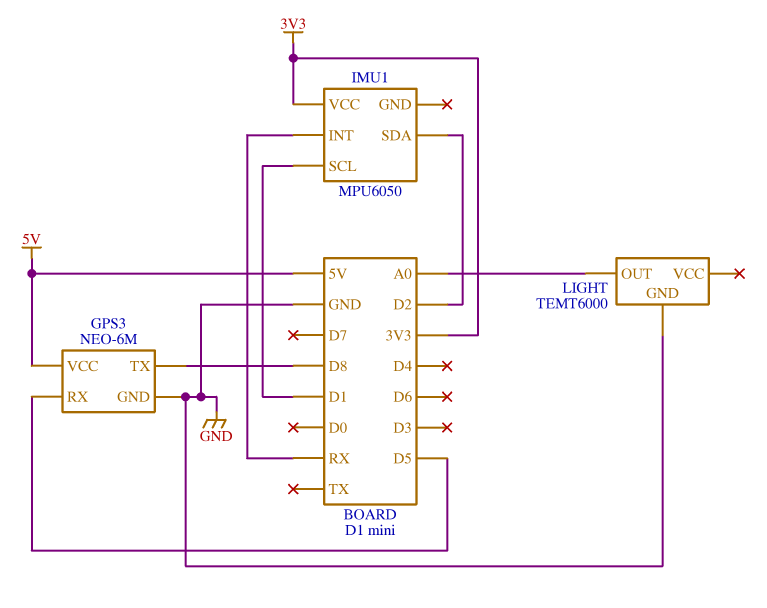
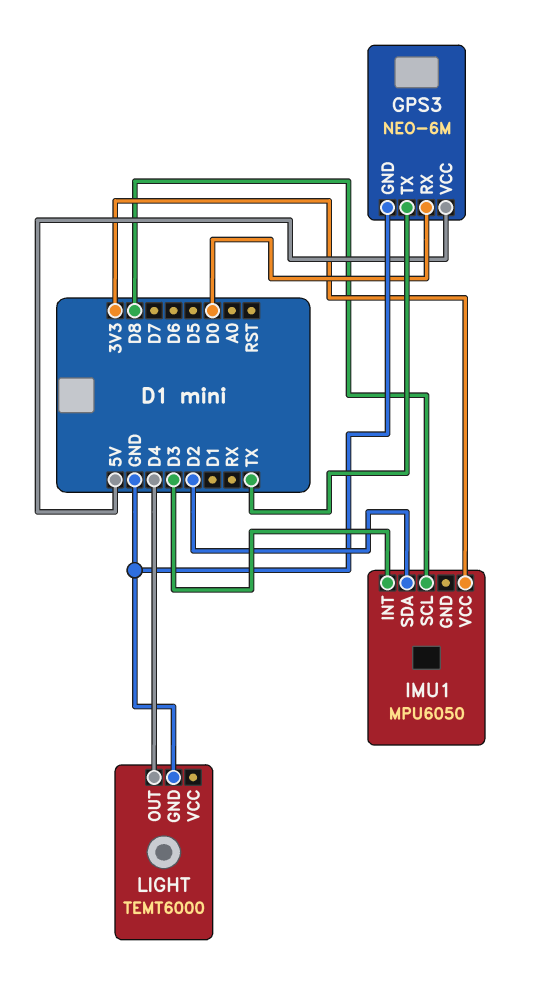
GPS3 pin RX: D5 -> D0
GPS3 pin TX: D8 -> TX
IMU1 pin INT: RX -> D3
IMU1 pin SCL: D1 -> D8
LIGHT pin OUT: A0 -> D4

